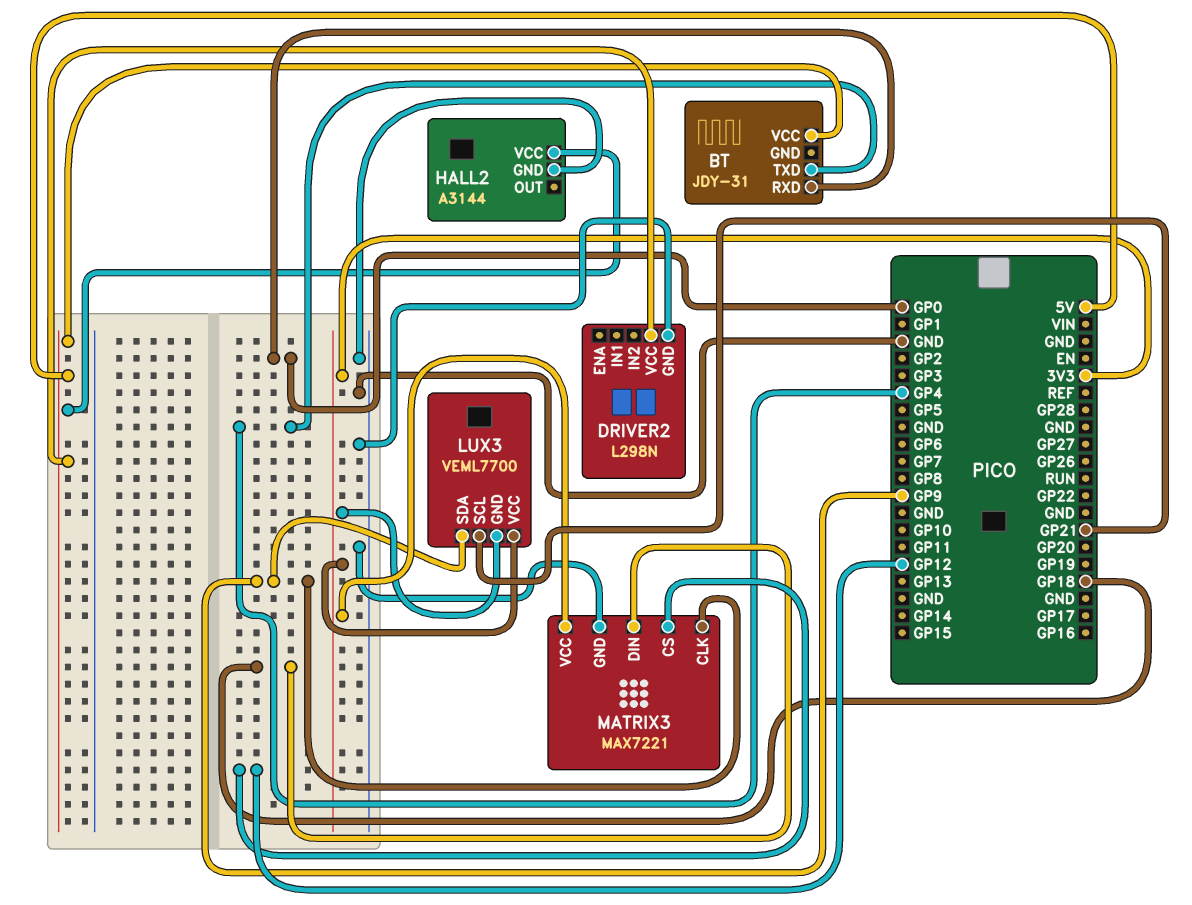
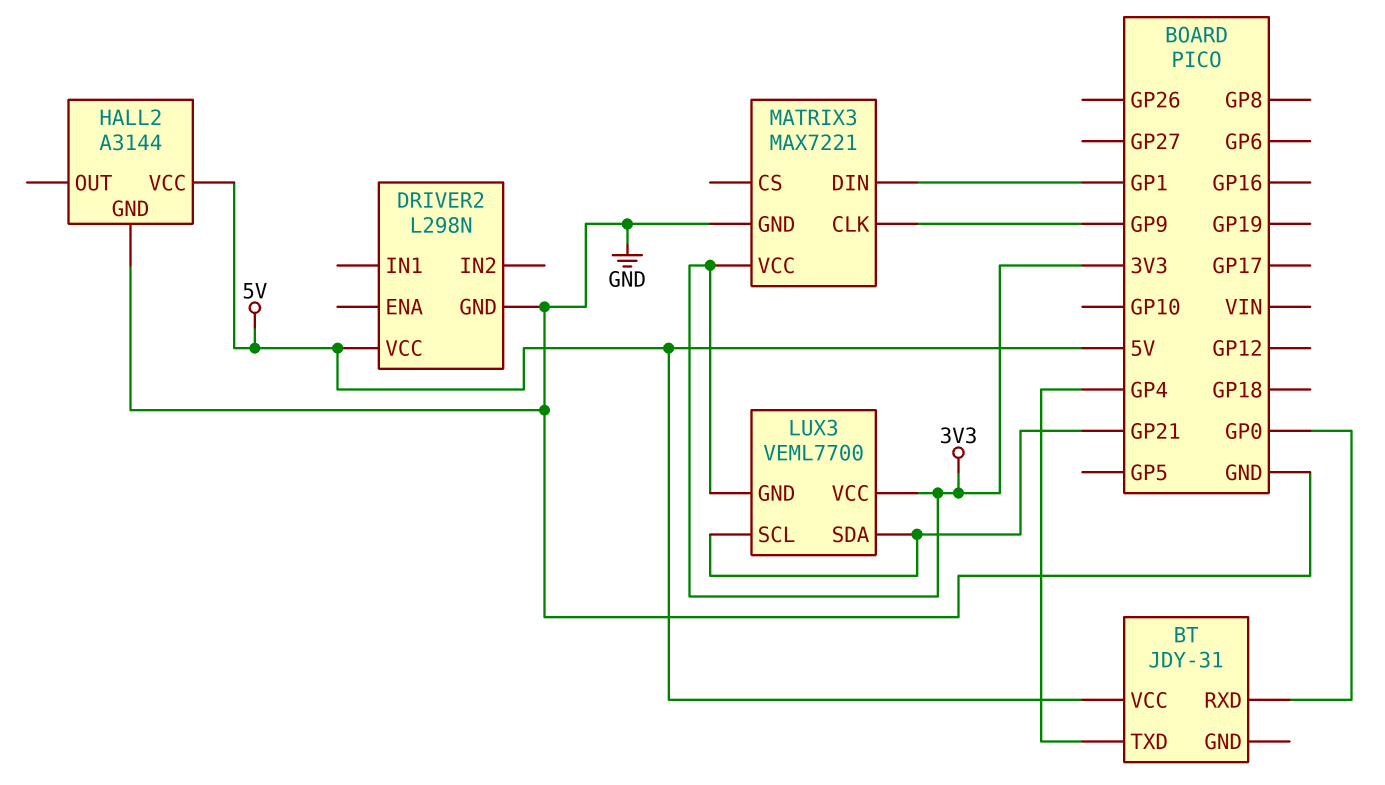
LUX3 pin SDA: GP9 -> GP21
MATRIX3 pin CS: GP12 -> none
MATRIX3 pin DIN: GP18 -> GP1

